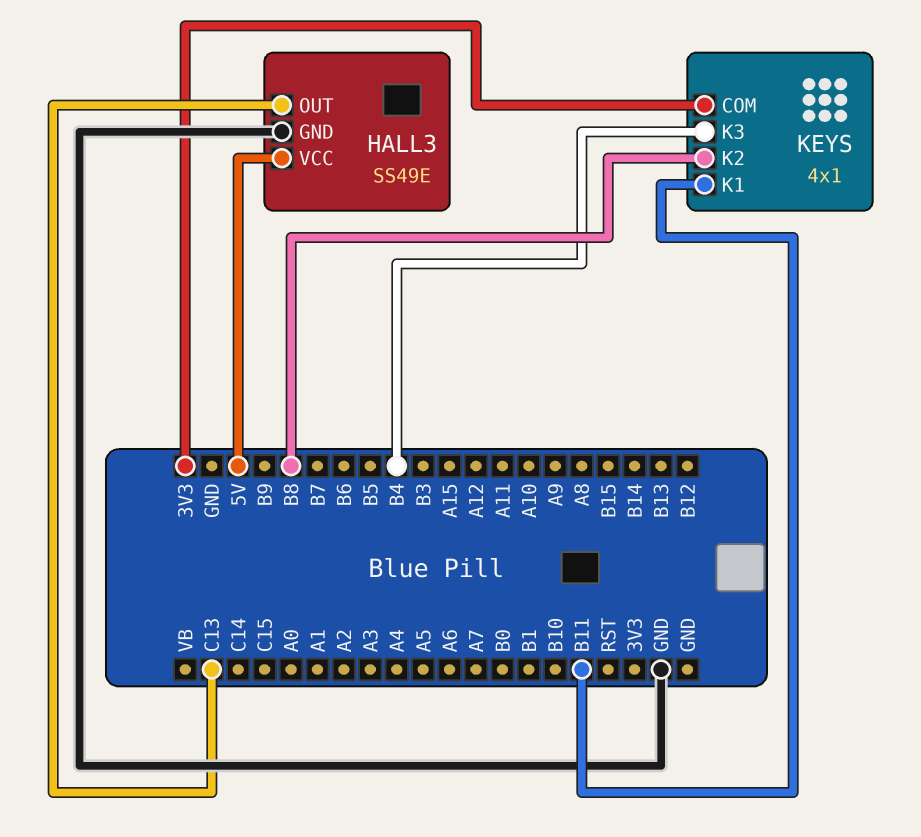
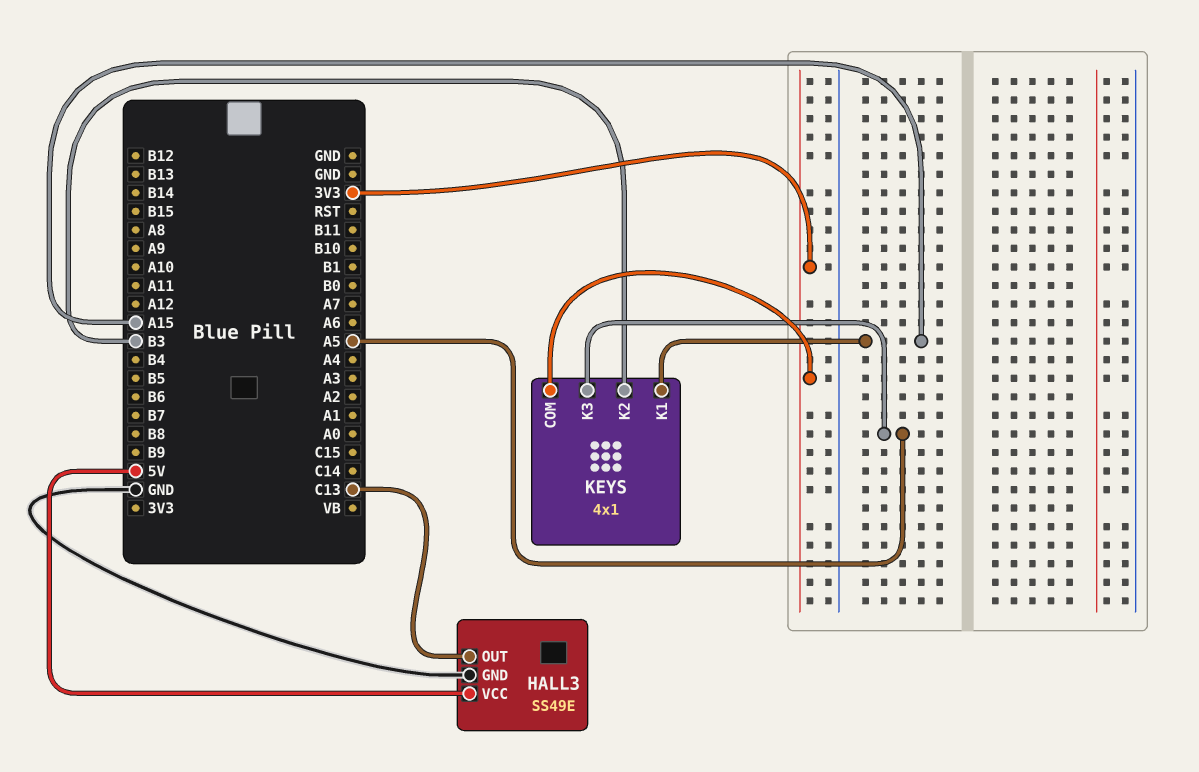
KEYS pin K1: B11 -> A15
KEYS pin K2: B8 -> B3
KEYS pin K3: B4 -> A5

